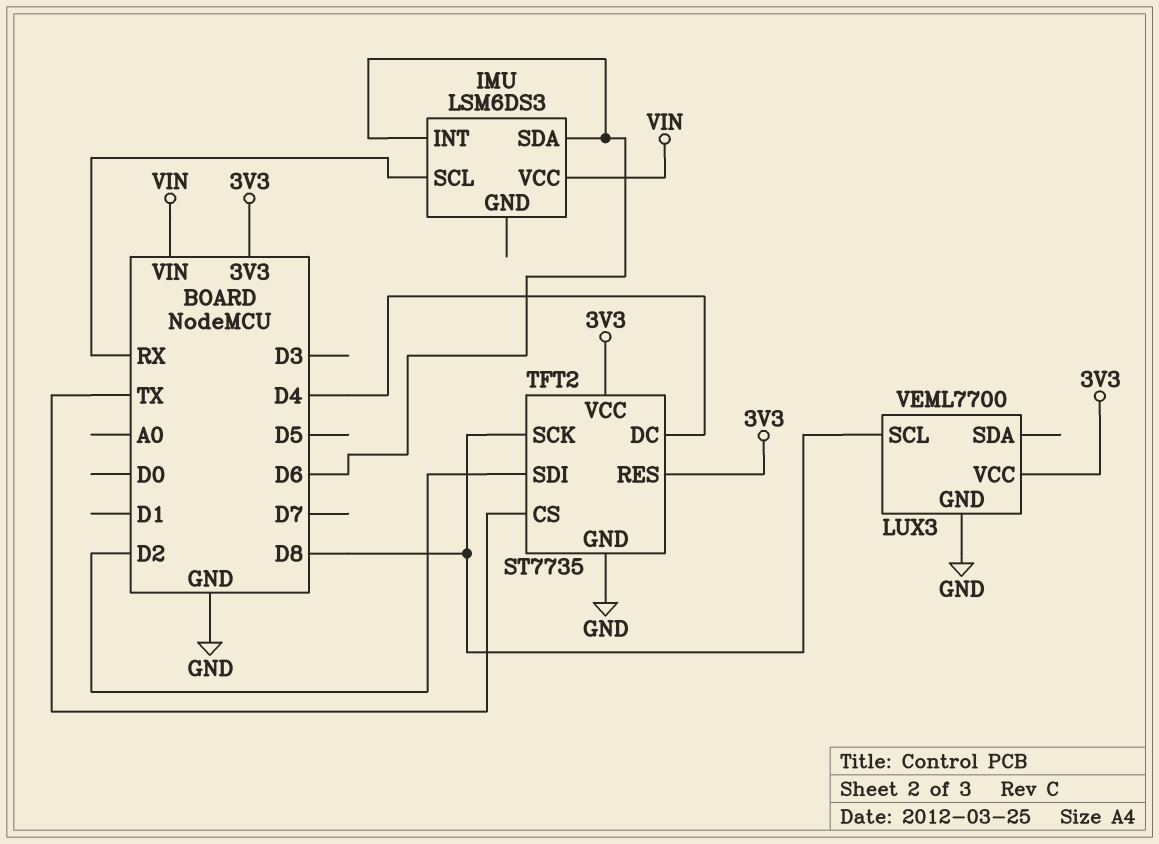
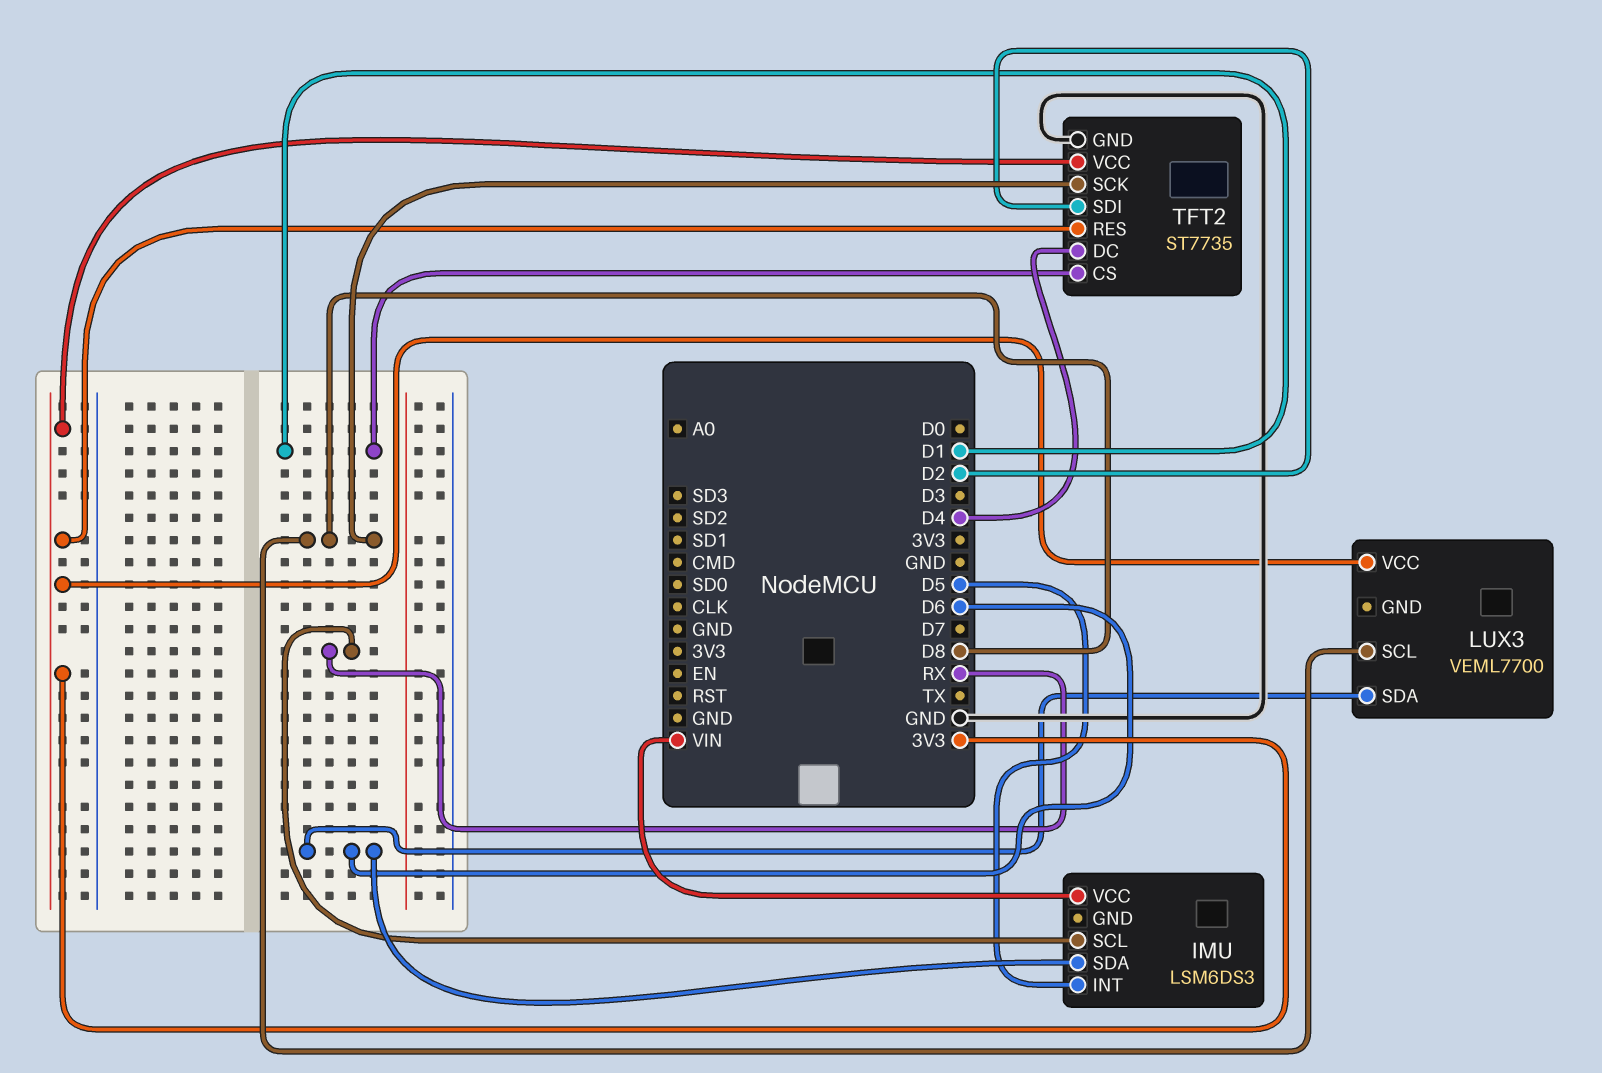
IMU pin INT: D6 -> D5
LUX3 pin GND: GND -> none
LUX3 pin SDA: none -> D6
TFT2 pin CS: TX -> D1

